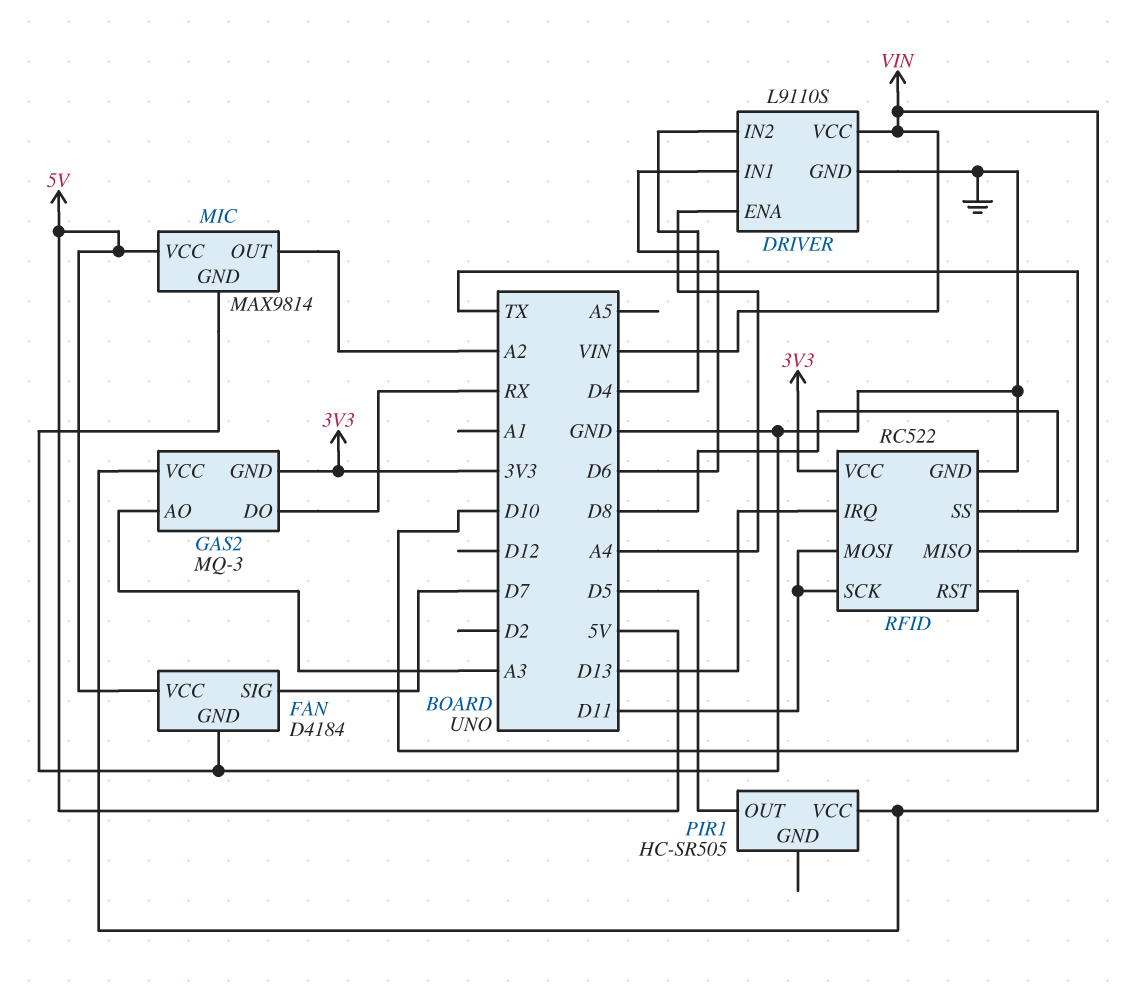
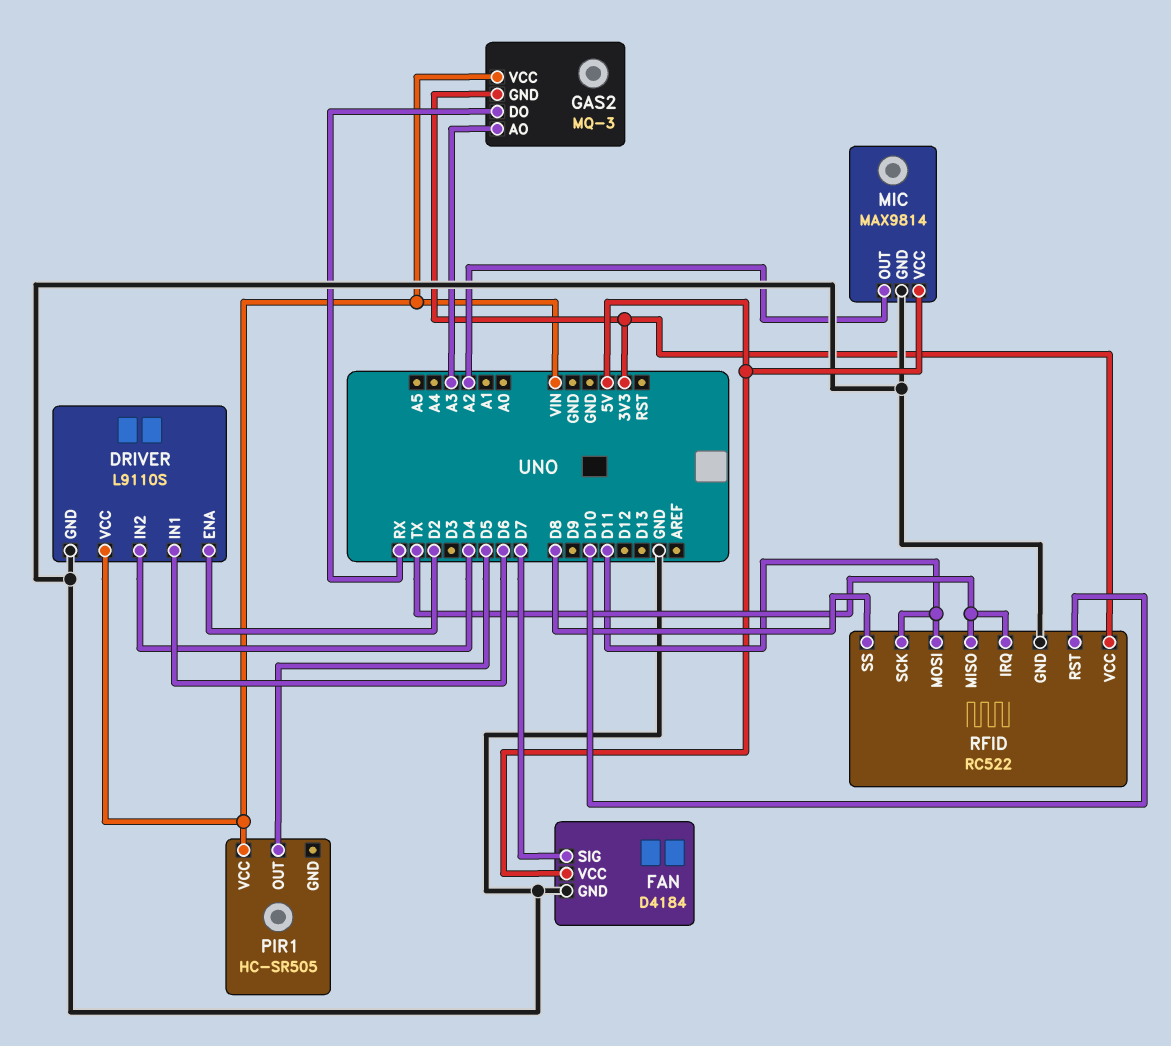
DRIVER pin ENA: A4 -> D2
RFID pin IRQ: D13 -> TX

